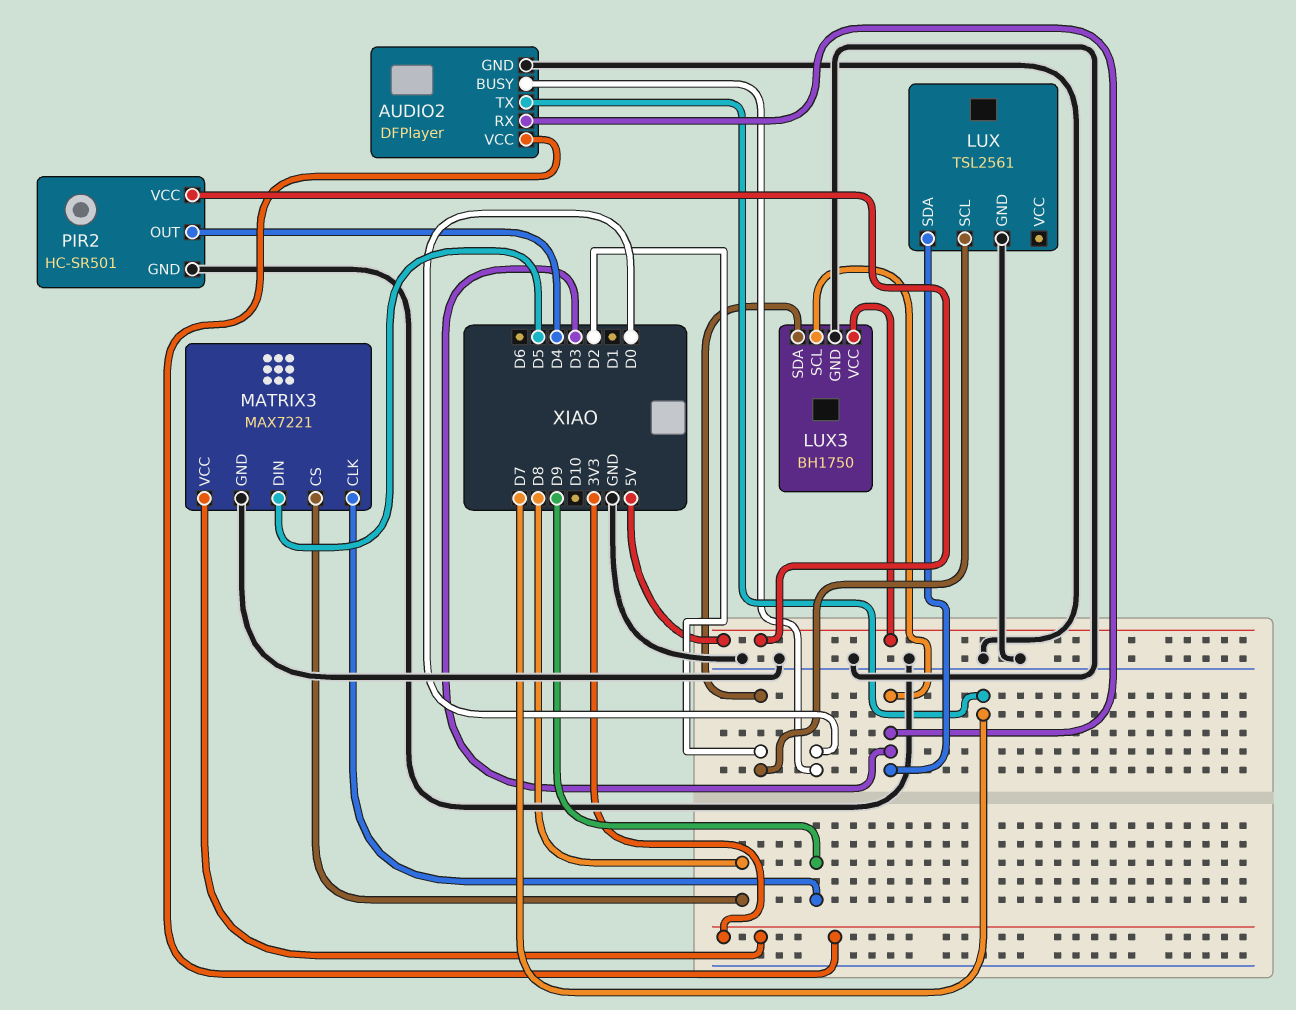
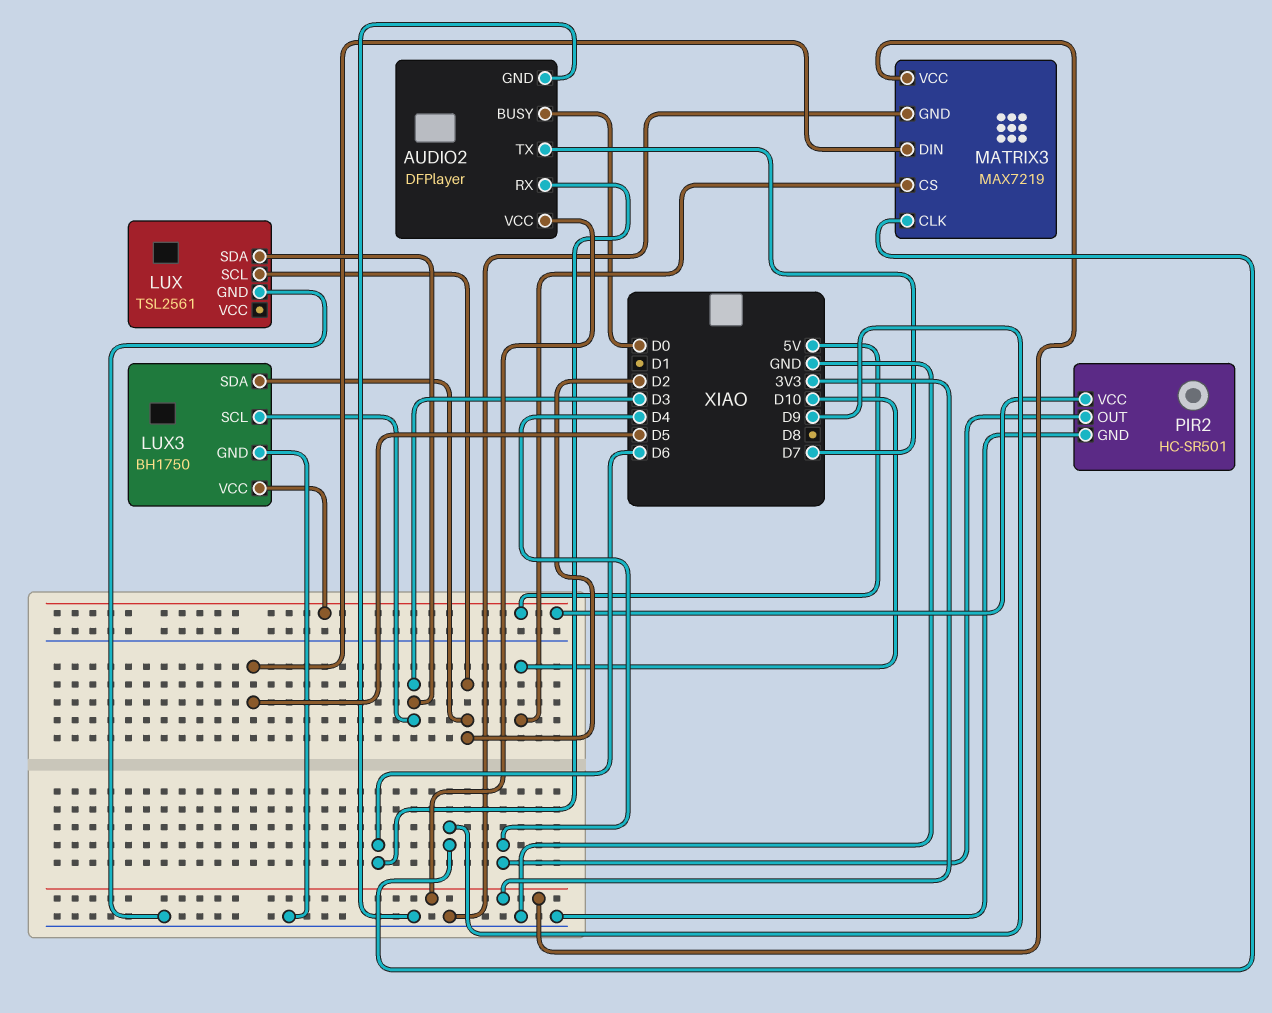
AUDIO2 pin RX: D3 -> D6
MATRIX3: MAX7221 -> MAX7219
MATRIX3 pin CS: D8 -> D10

